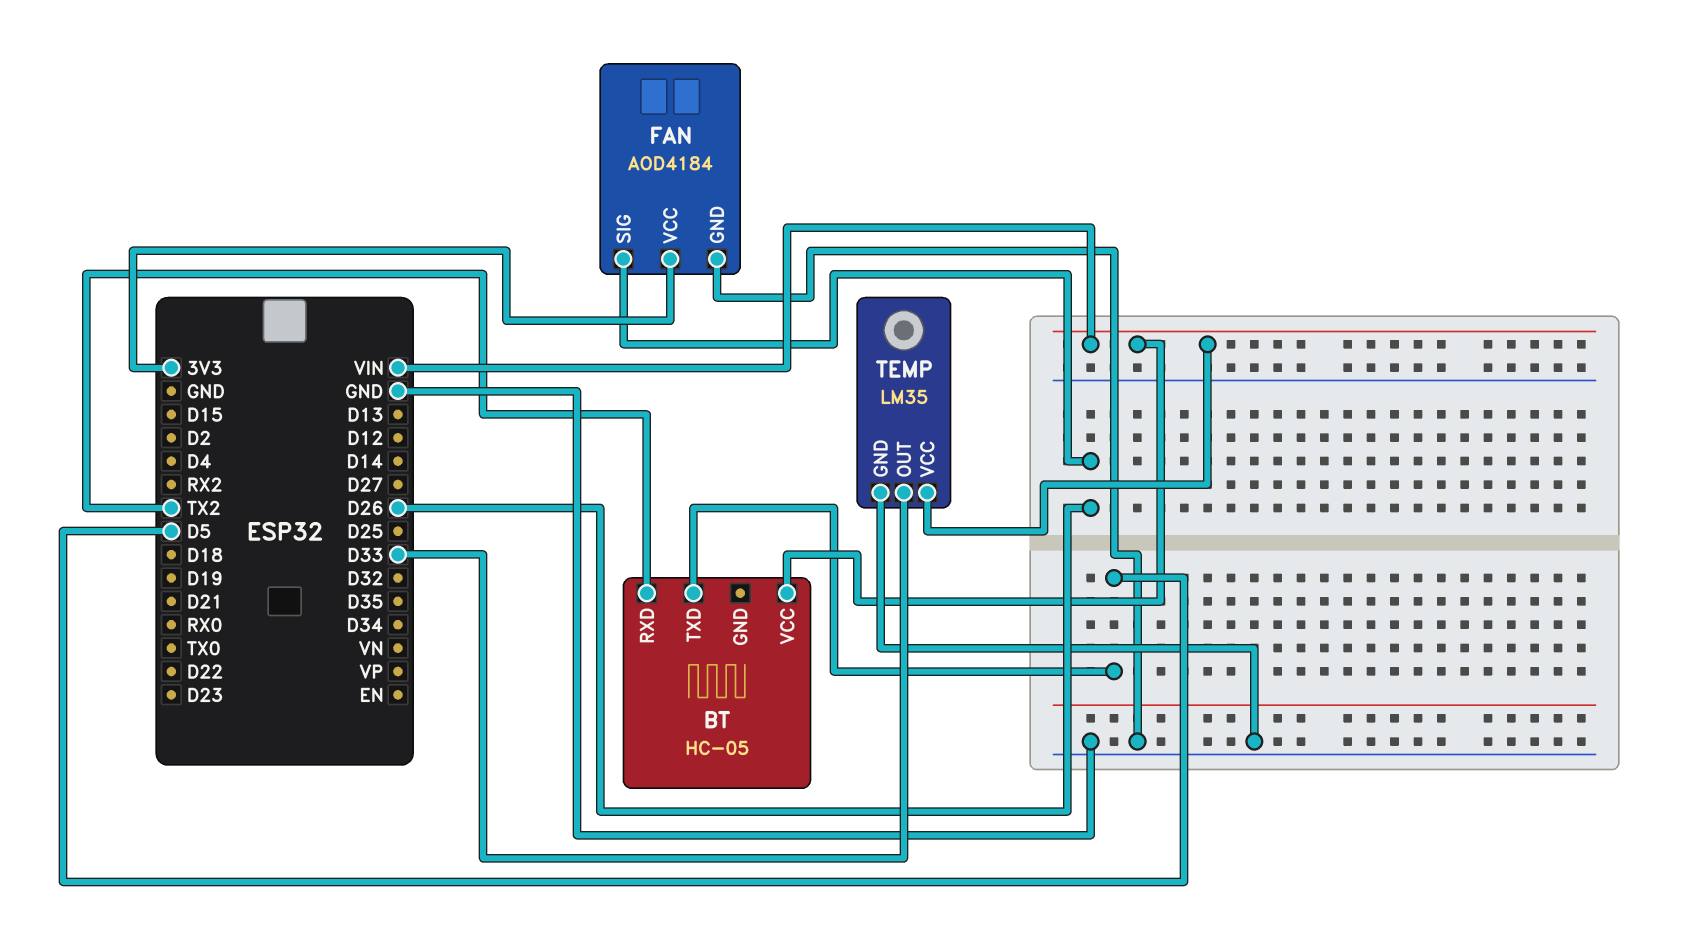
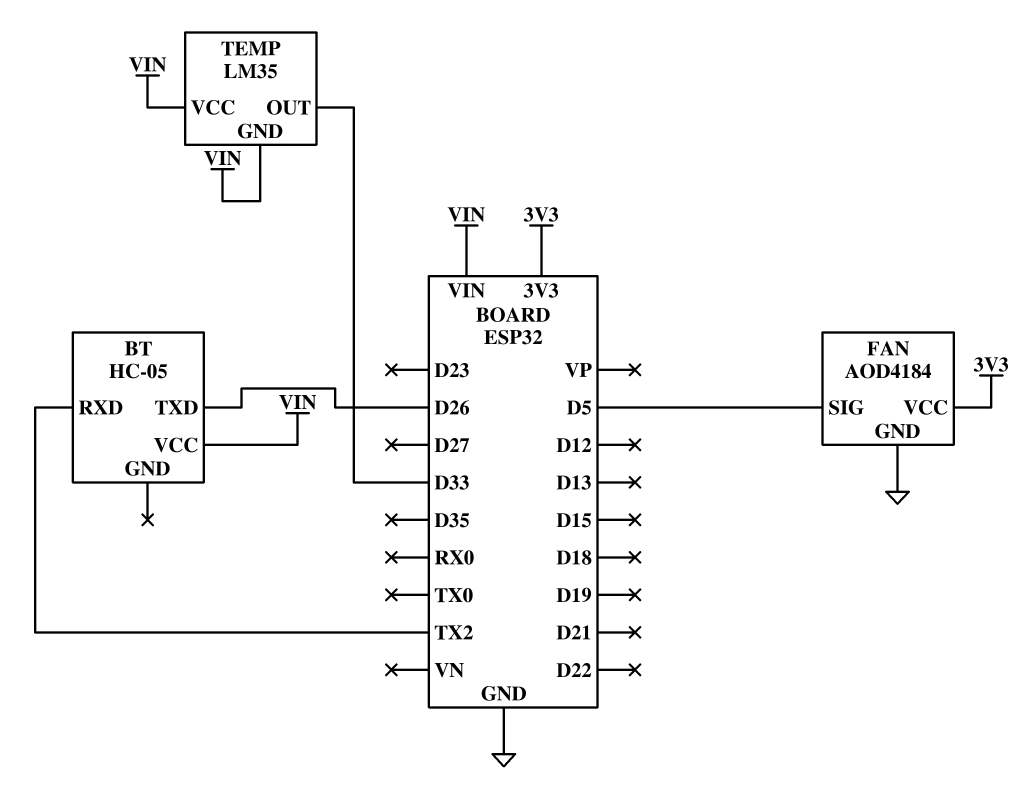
BT pin TXD: D5 -> D26
FAN pin SIG: D26 -> D5
TEMP pin GND: GND -> VIN

